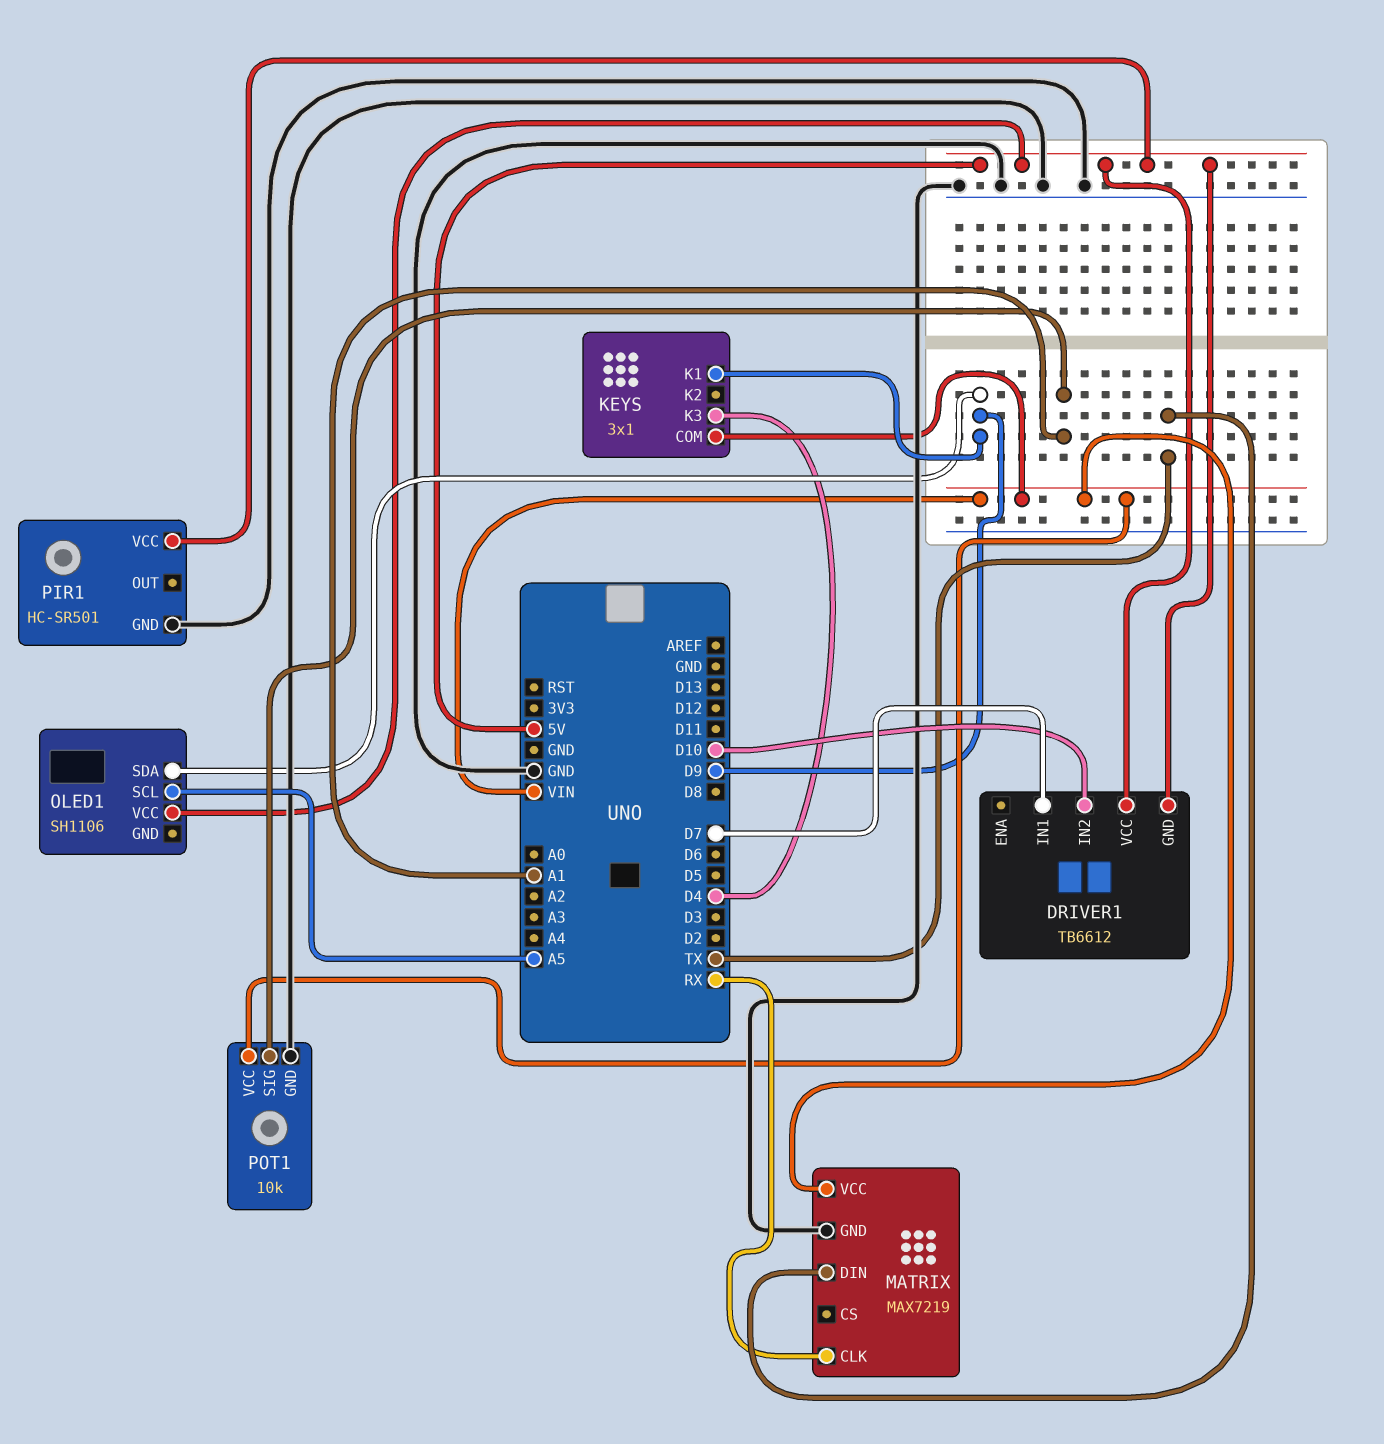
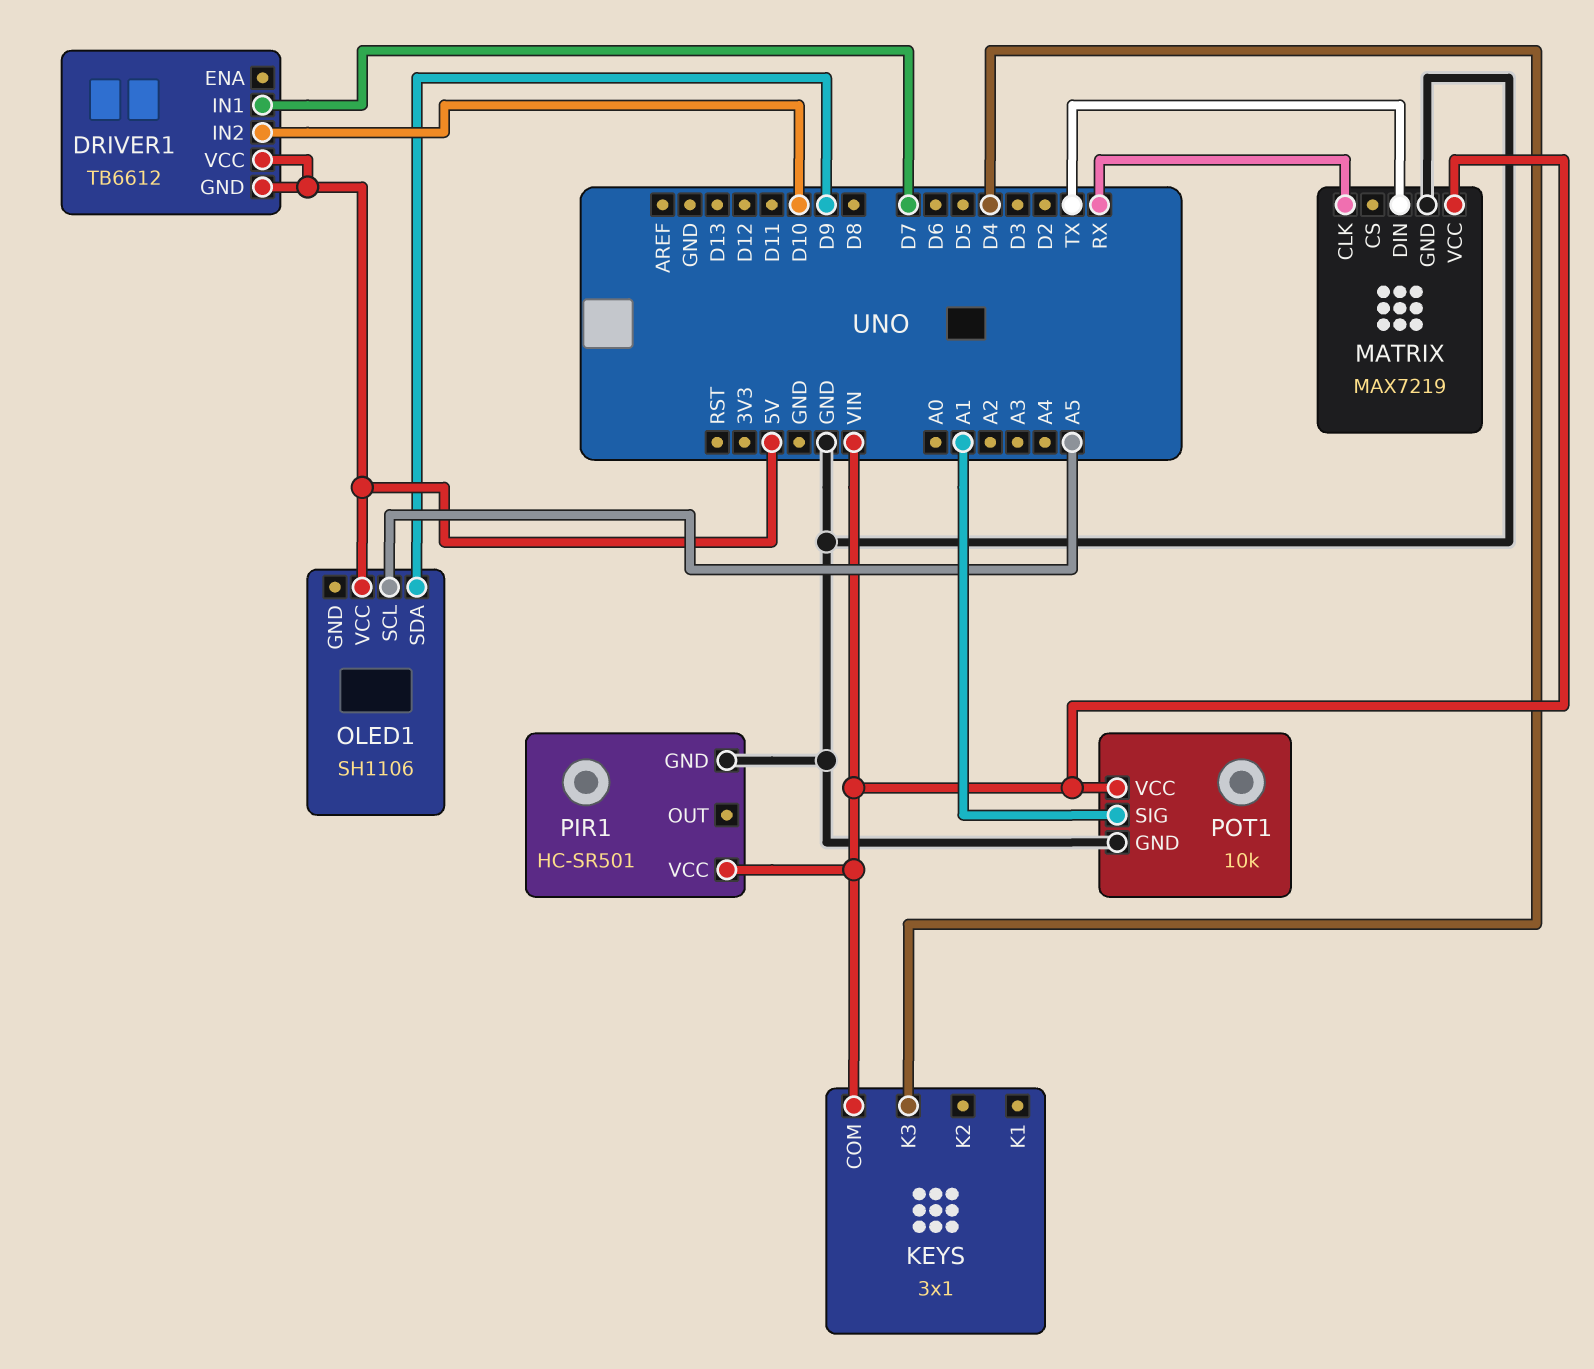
KEYS pin K1: D9 -> none
PIR1 pin VCC: 5V -> VIN

